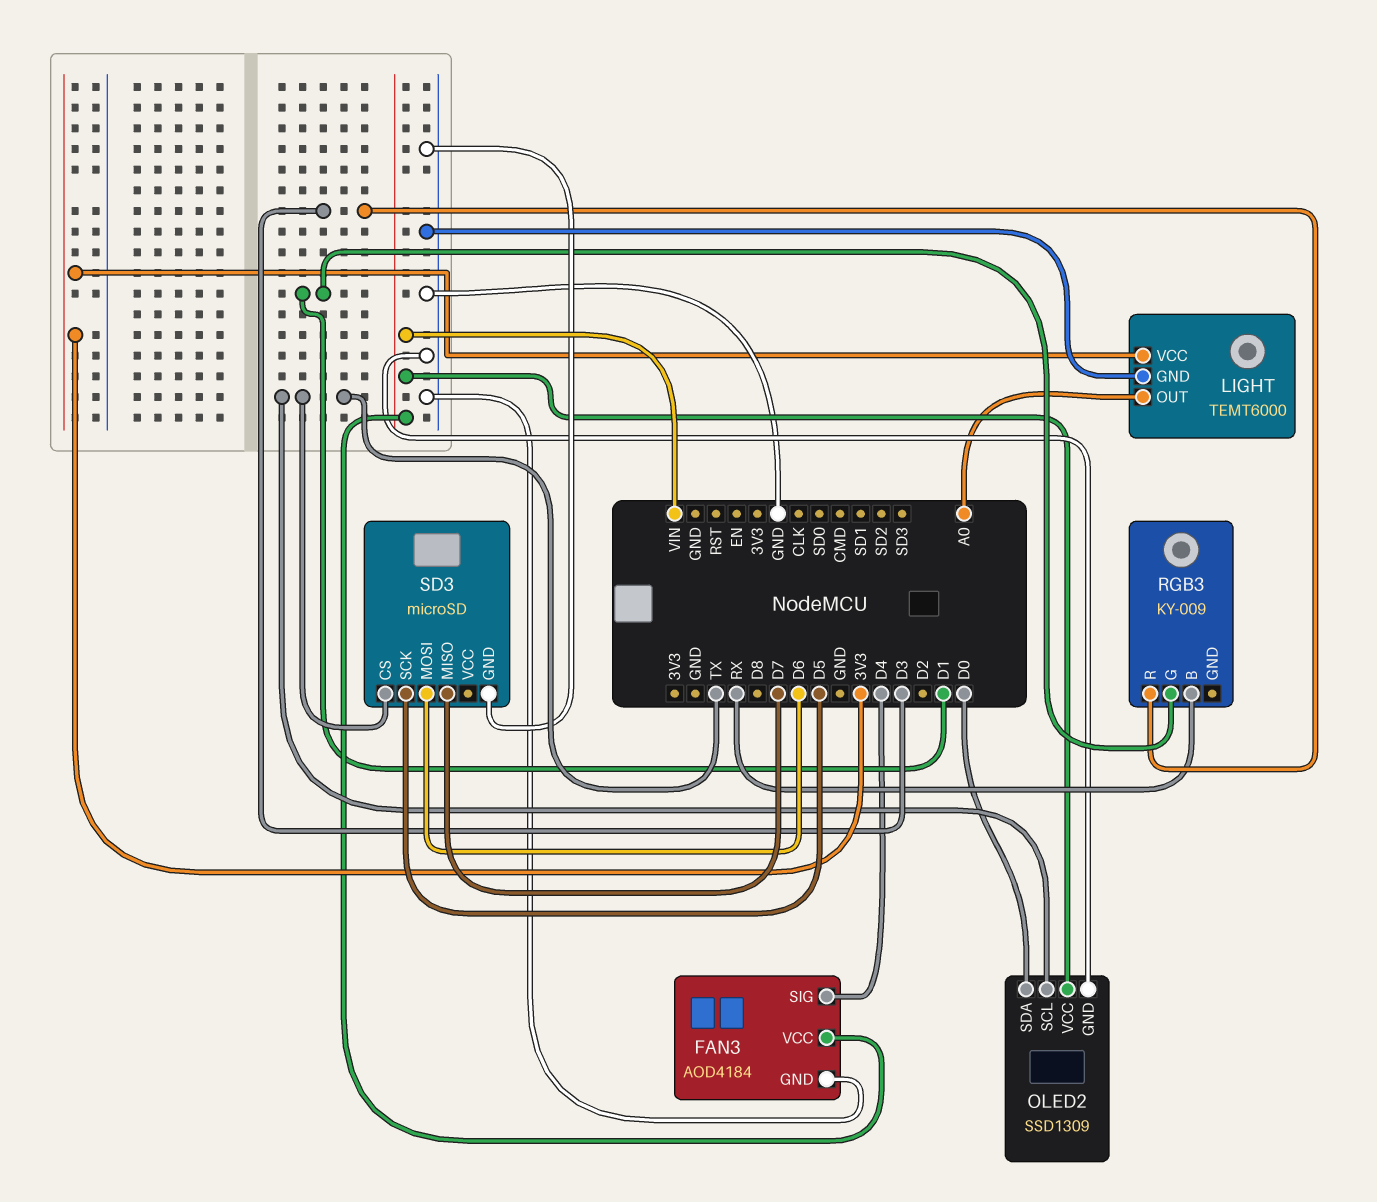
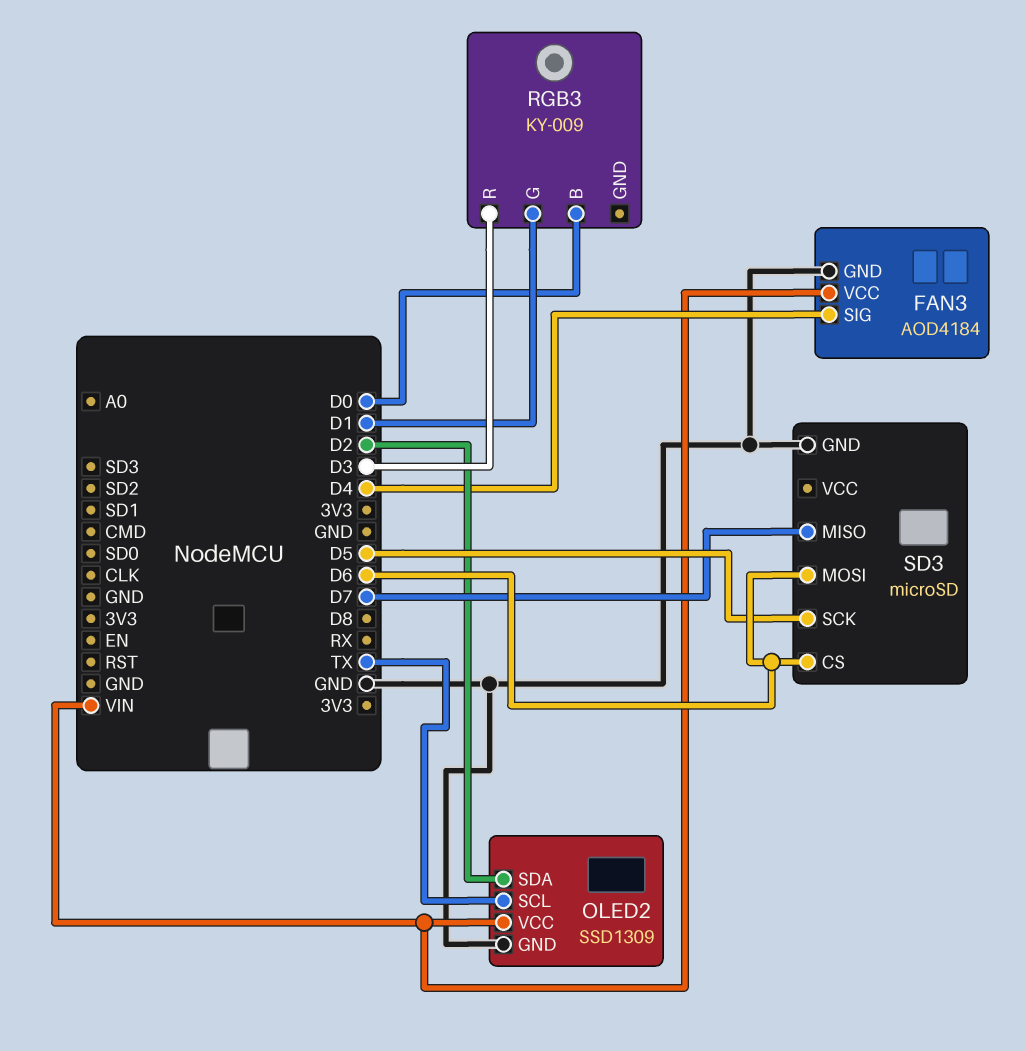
LIGHT: TEMT6000 -> none
LIGHT pin GND: GND -> none
LIGHT pin OUT: A0 -> none
LIGHT pin VCC: 3V3 -> none
OLED2 pin SDA: D0 -> D2
RGB3 pin B: RX -> D0
SD3 pin CS: TX -> D6

